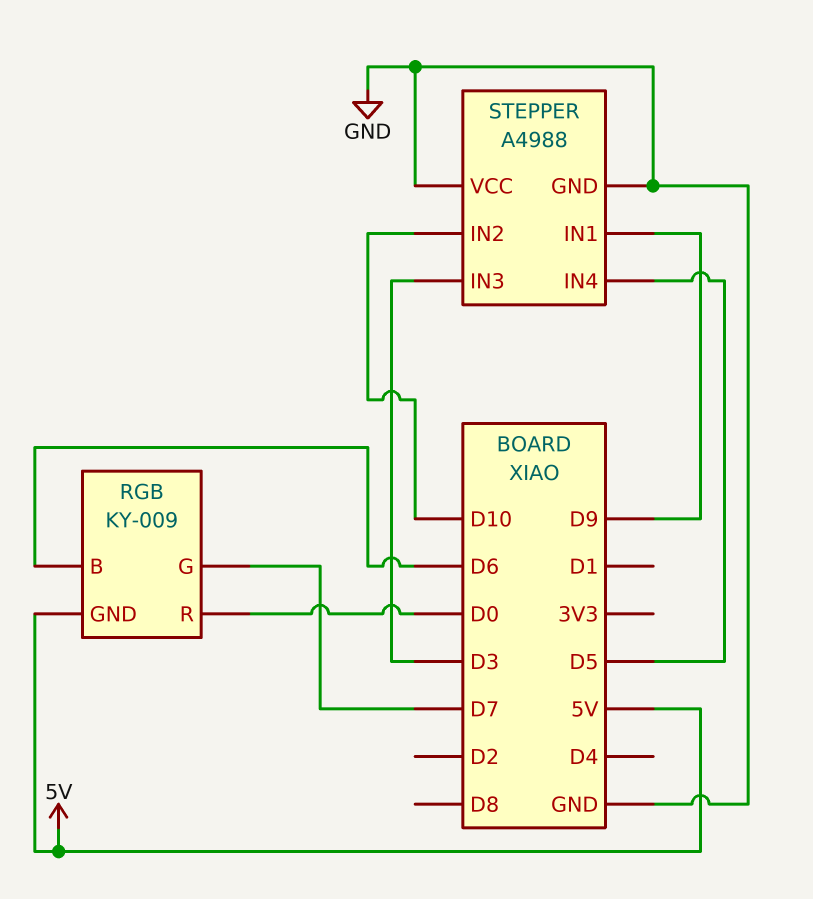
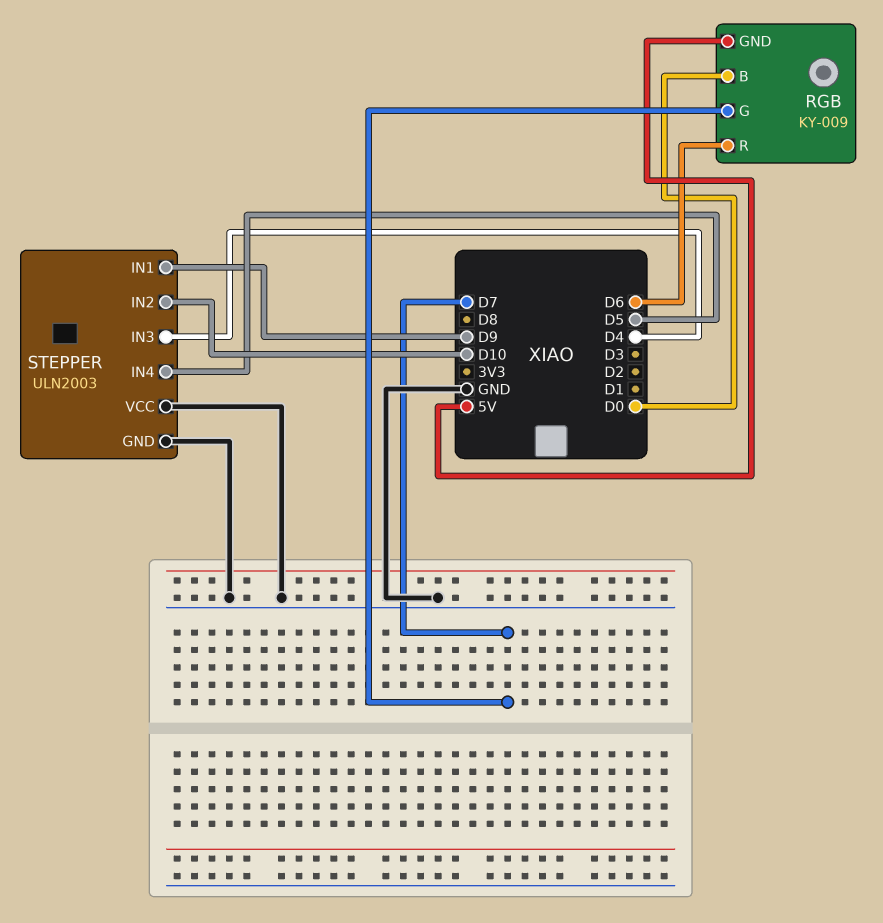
RGB pin B: D6 -> D0
RGB pin R: D0 -> D6
STEPPER: A4988 -> ULN2003
STEPPER pin IN3: D3 -> D4

